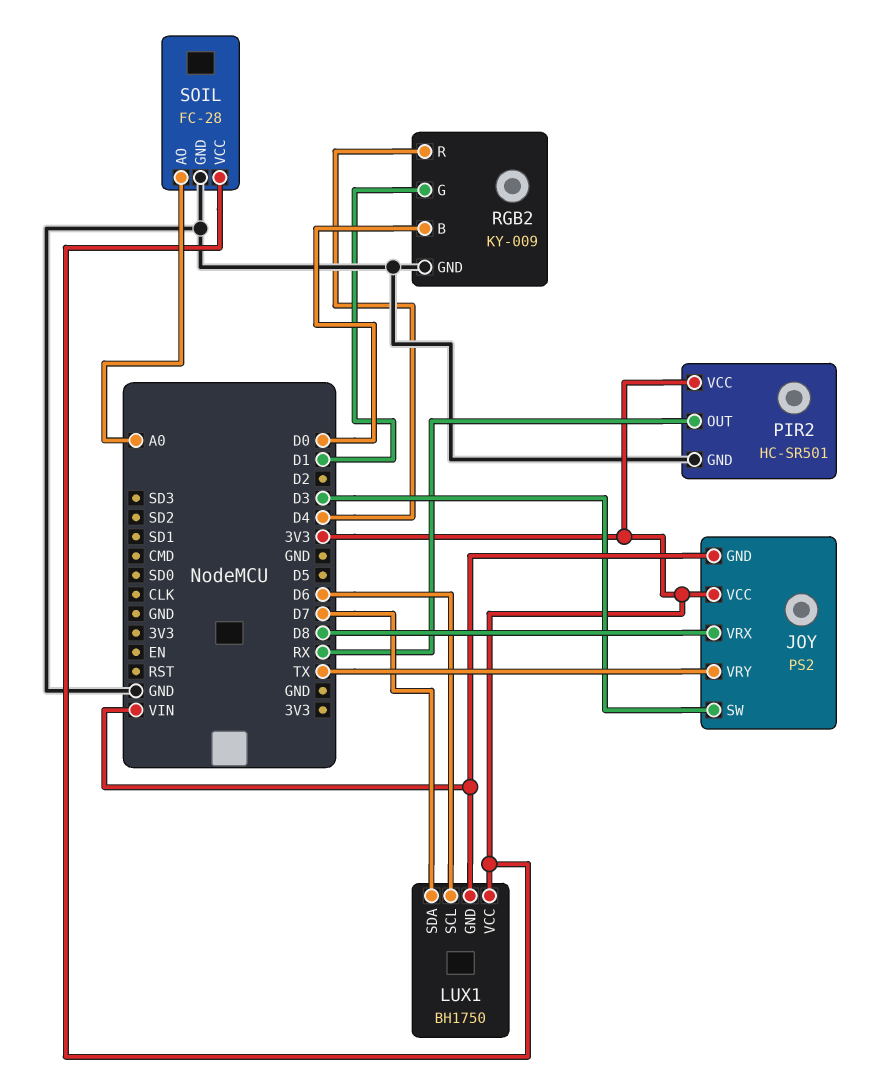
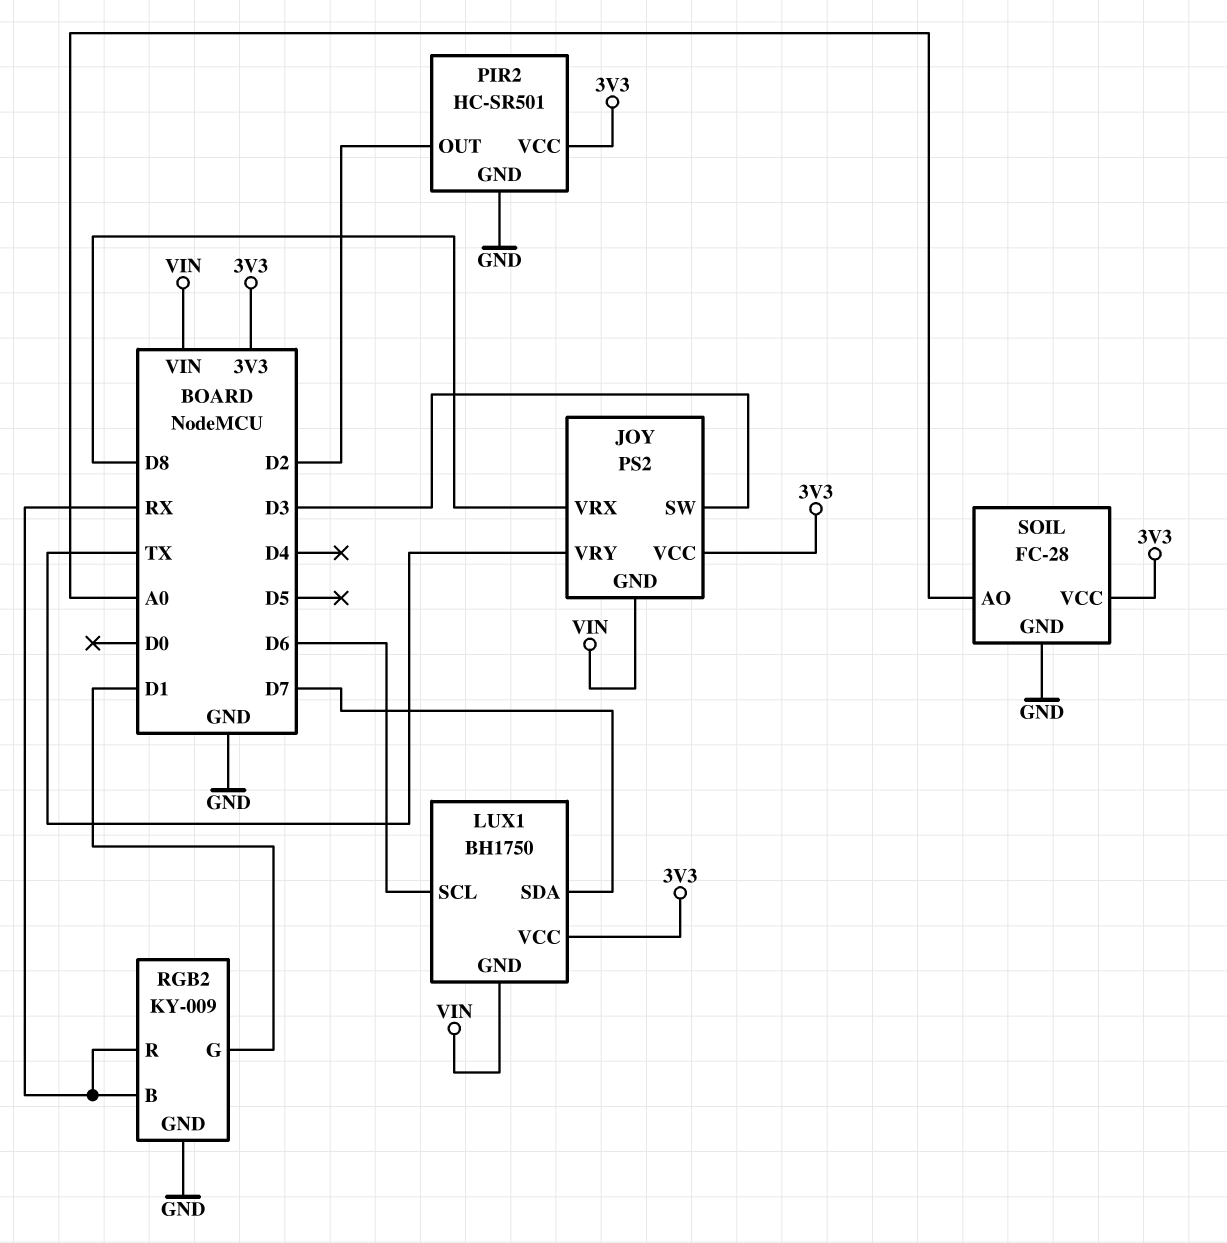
PIR2 pin OUT: RX -> D2
RGB2 pin B: D0 -> RX
RGB2 pin R: D4 -> RX

